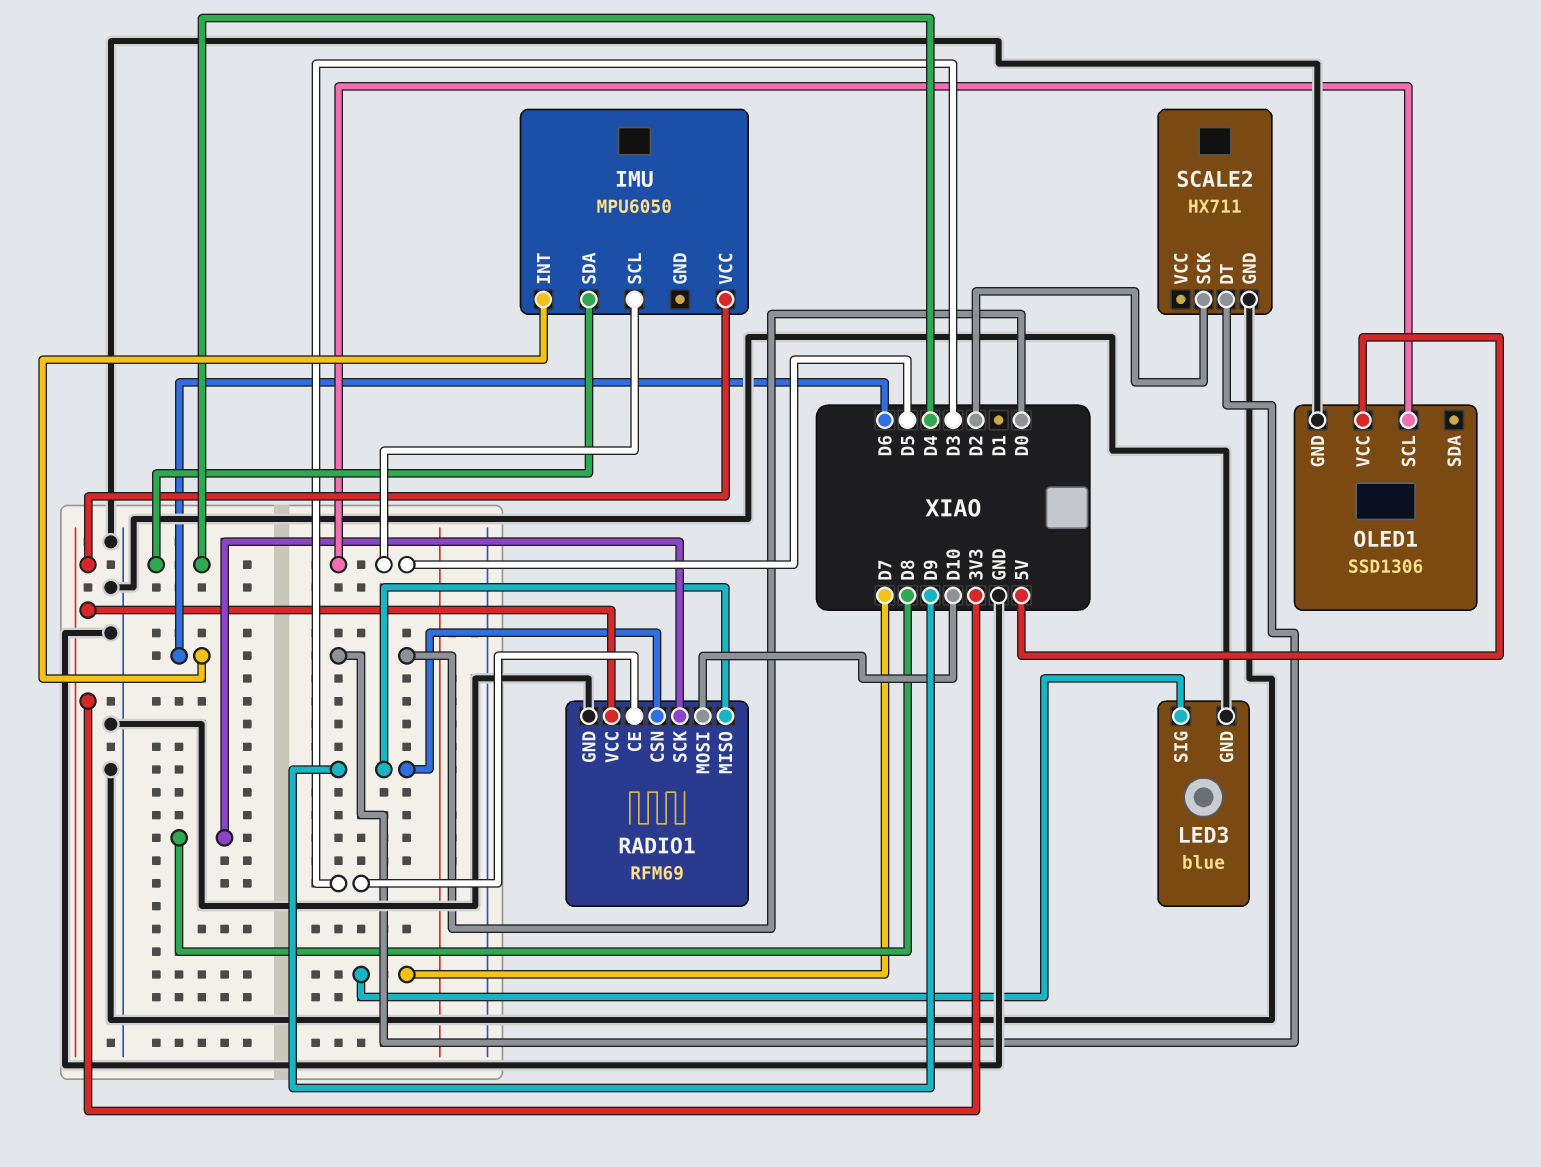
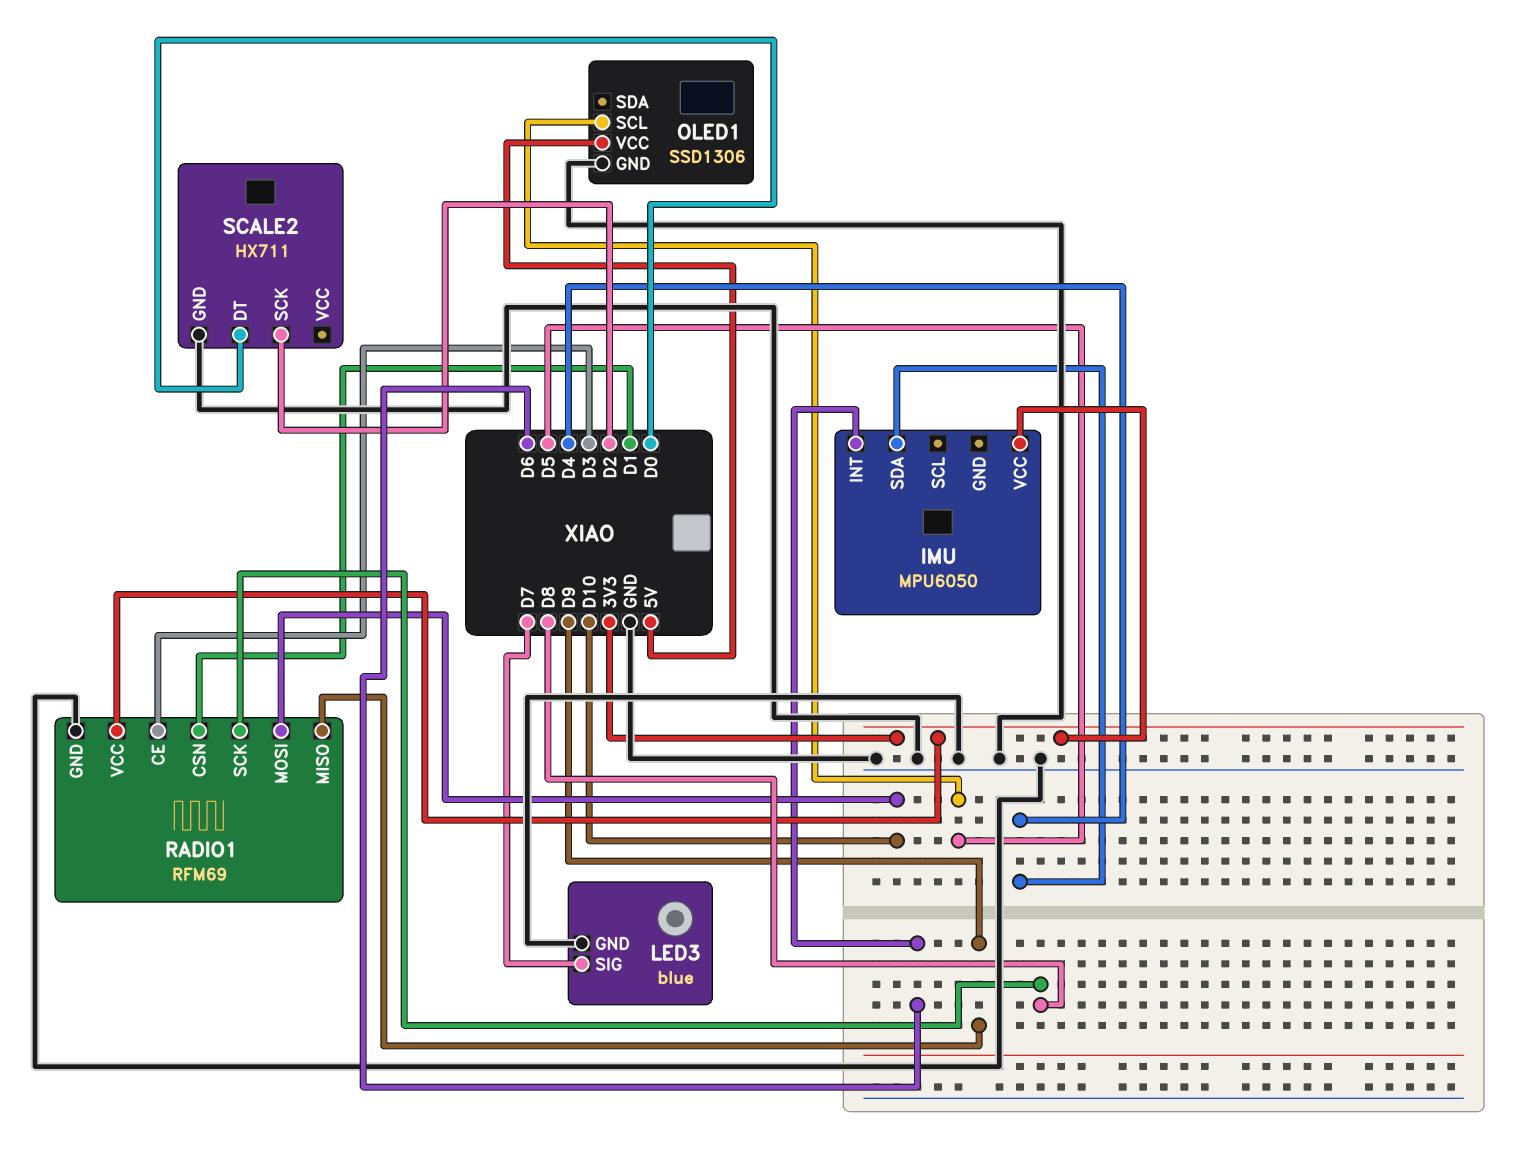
IMU pin SCL: D5 -> none
RADIO1 pin CSN: D9 -> D1

